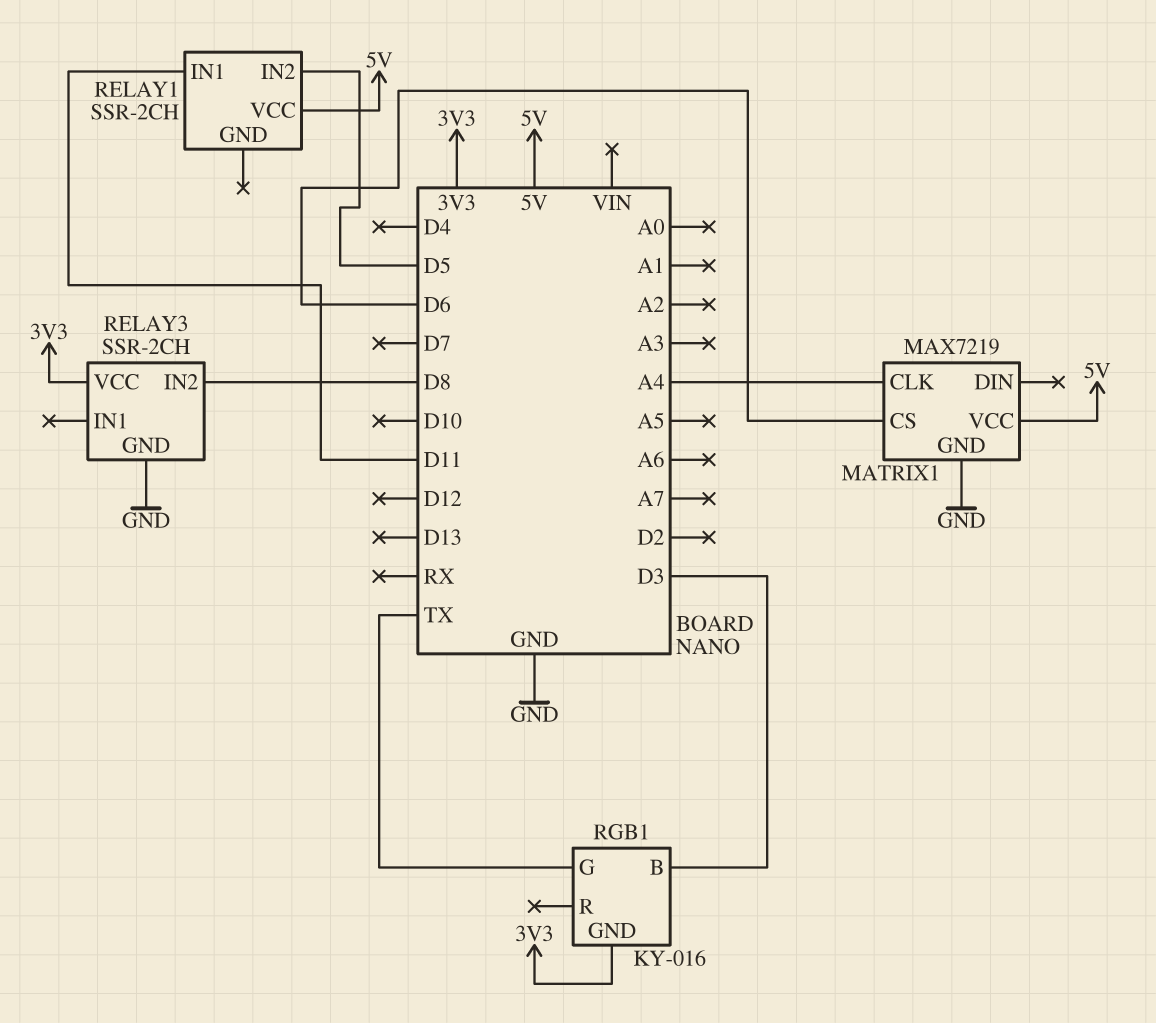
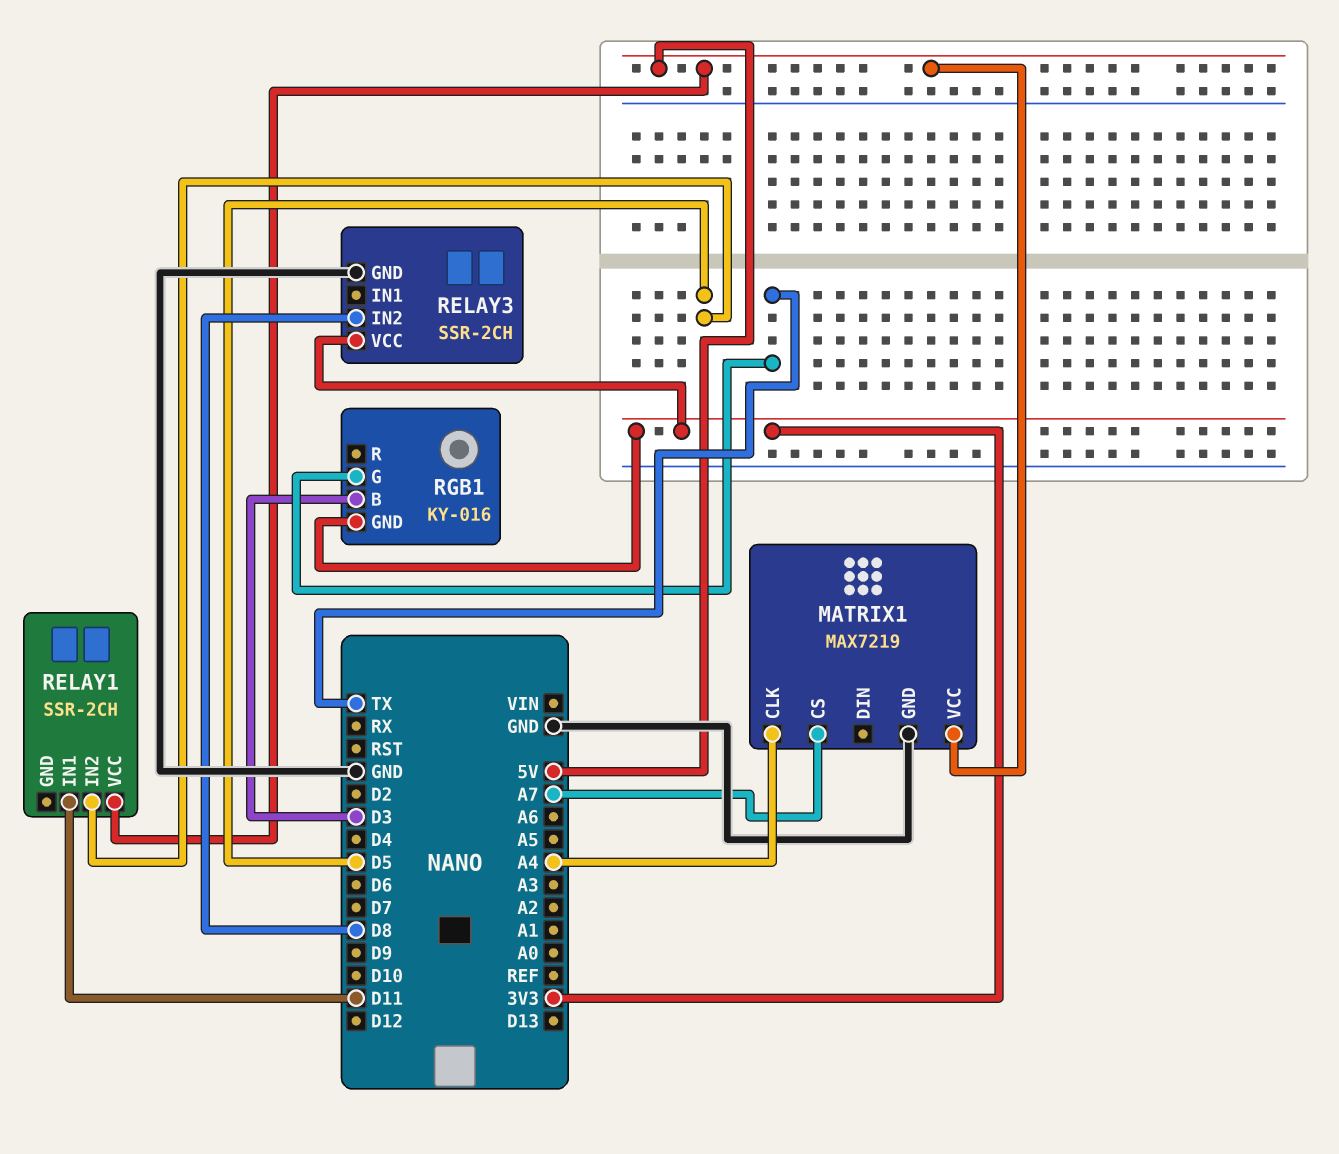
MATRIX1 pin CS: D6 -> A7

